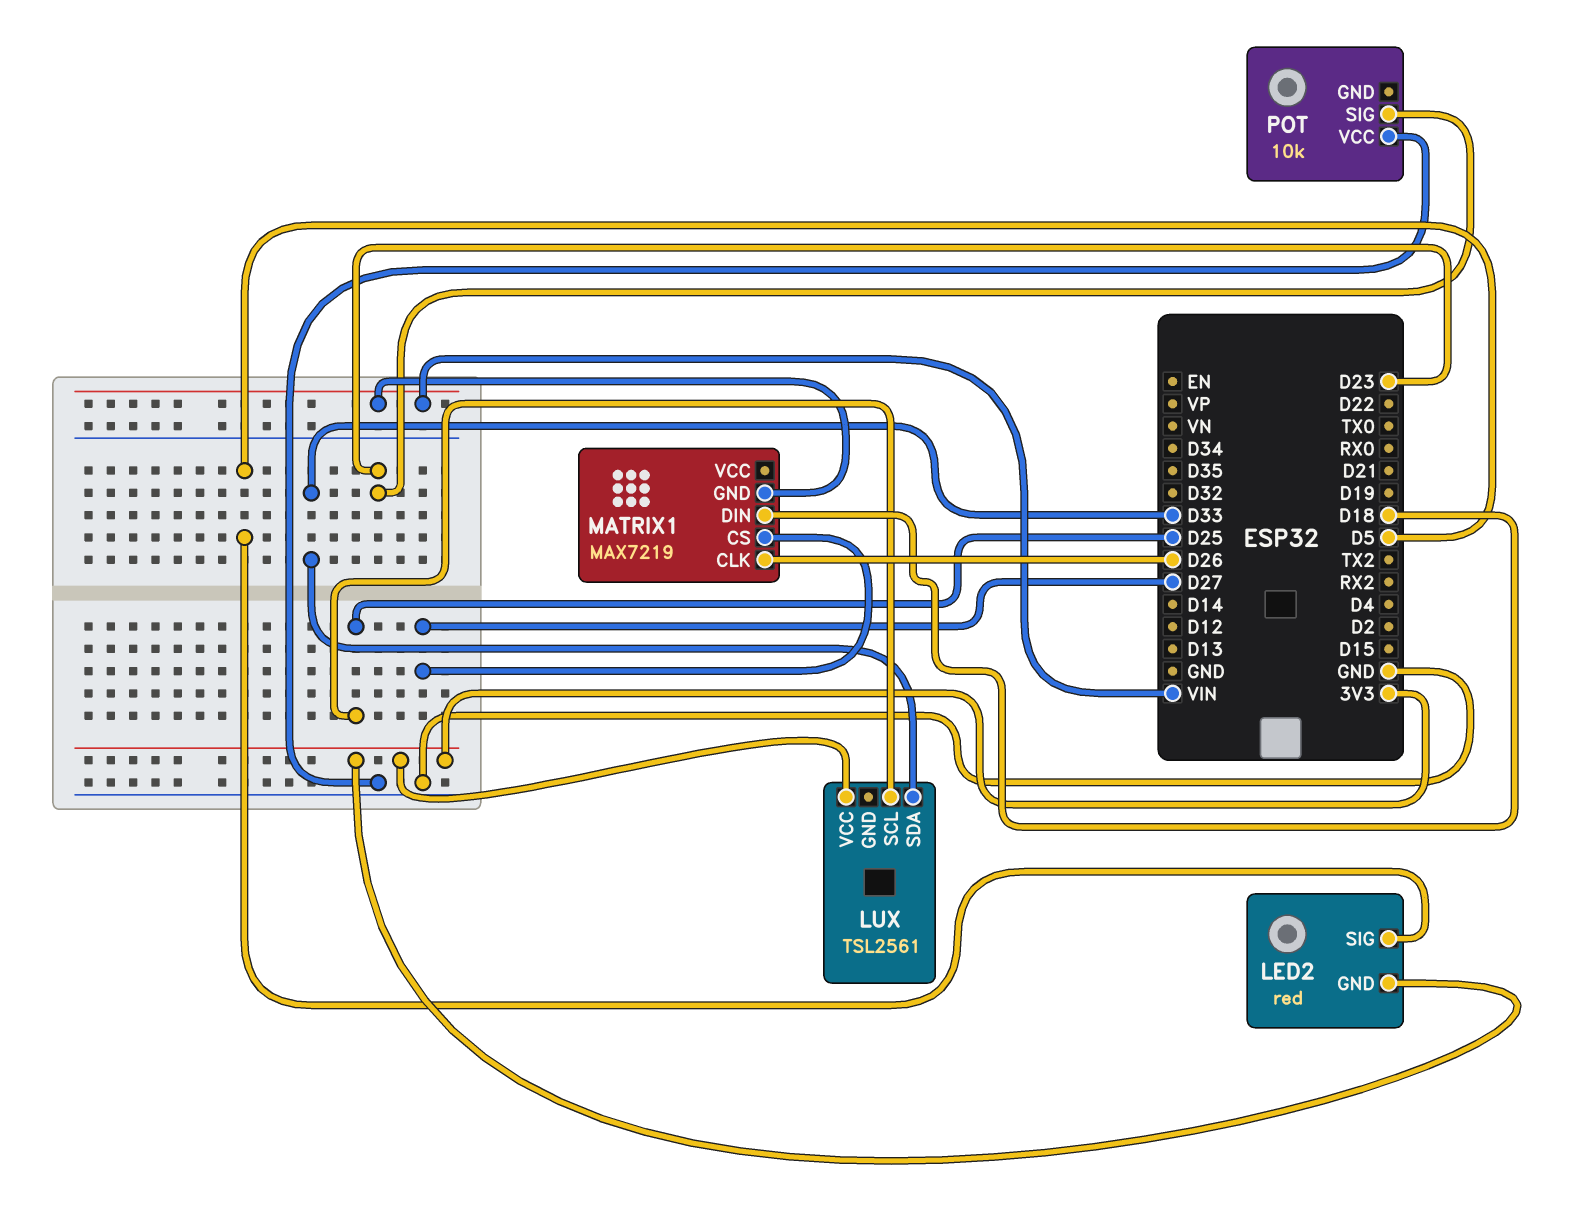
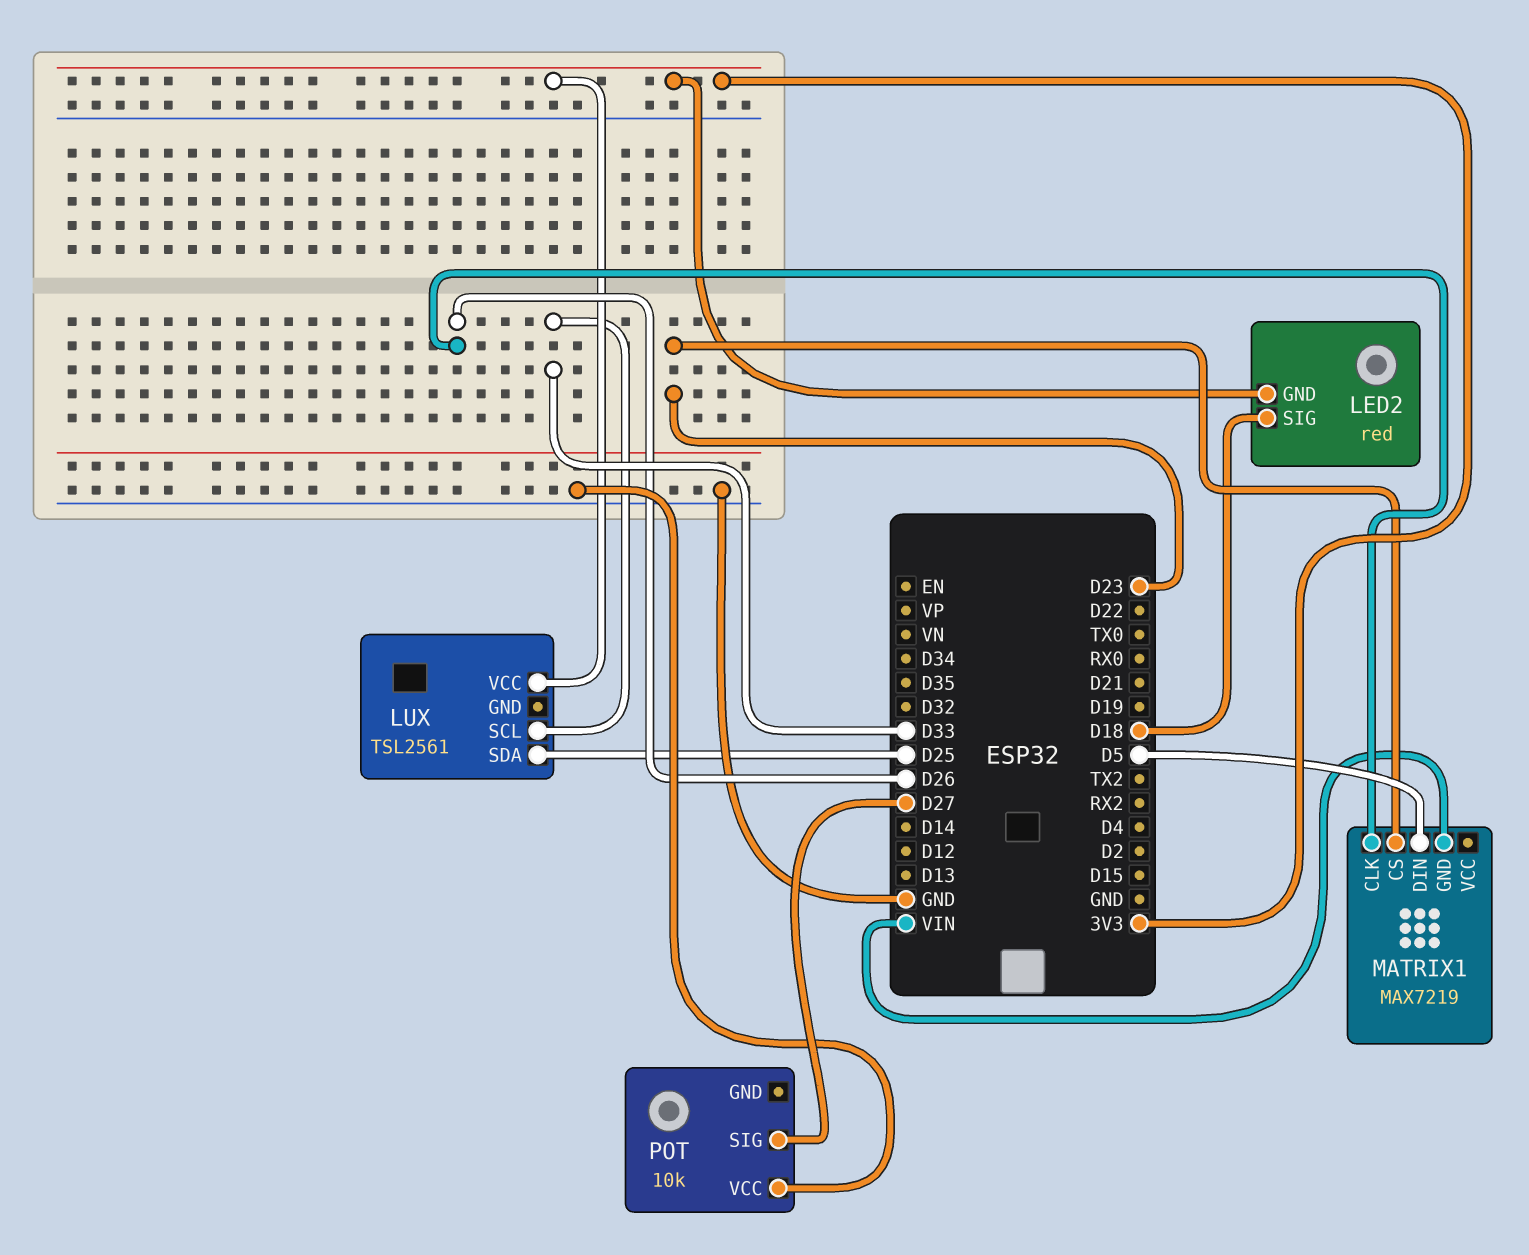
LED2 pin SIG: D5 -> D18
LUX pin SCL: D25 -> D33
LUX pin SDA: D33 -> D25
MATRIX1 pin CS: D27 -> D23
MATRIX1 pin DIN: D18 -> D5
POT pin SIG: D23 -> D27

